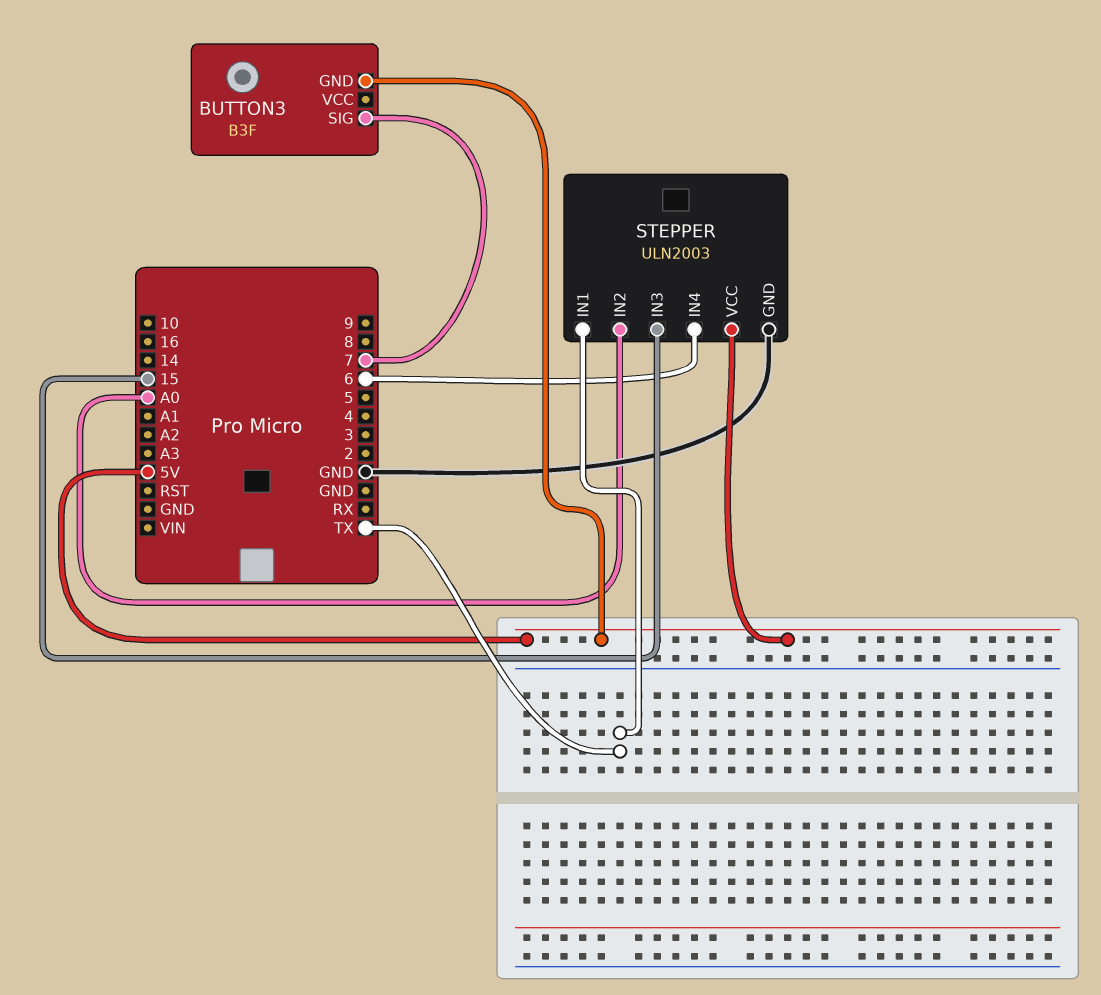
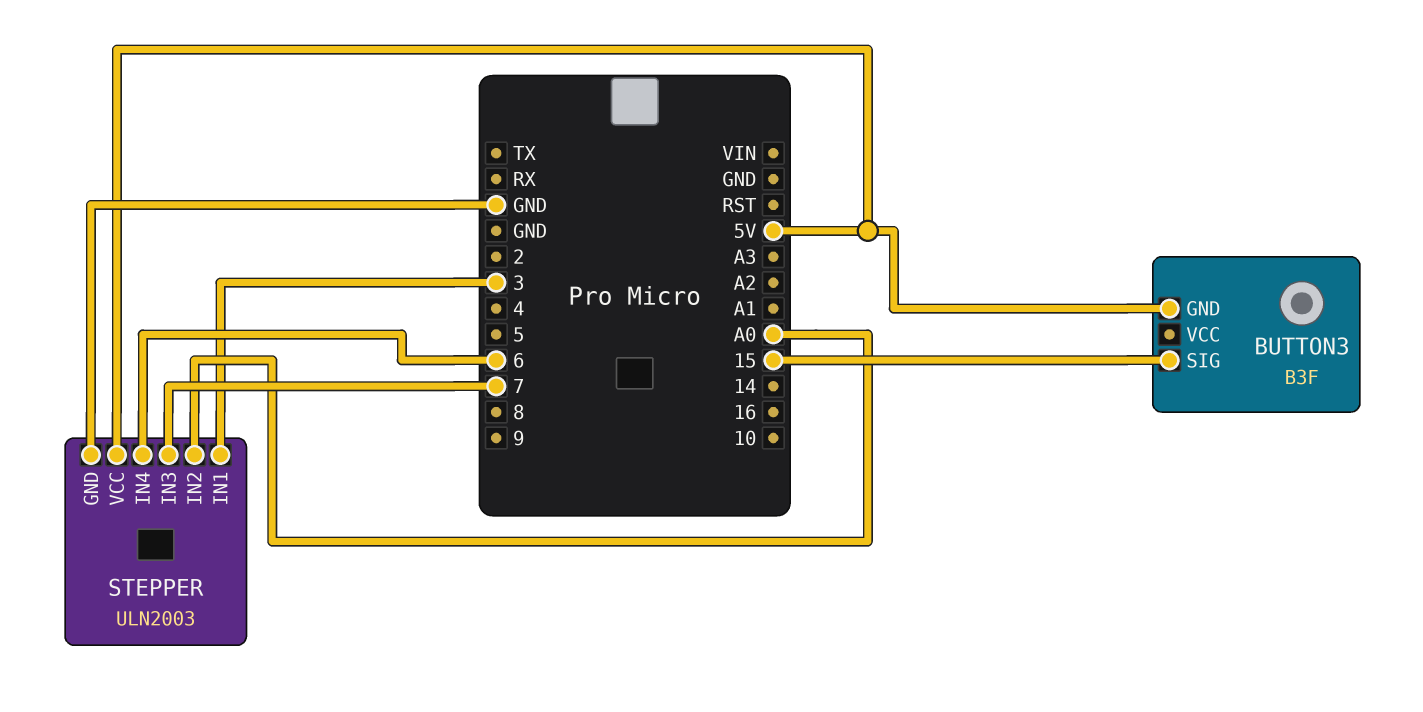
BUTTON3 pin SIG: 7 -> 15
STEPPER pin IN1: TX -> 3
STEPPER pin IN3: 15 -> 7

